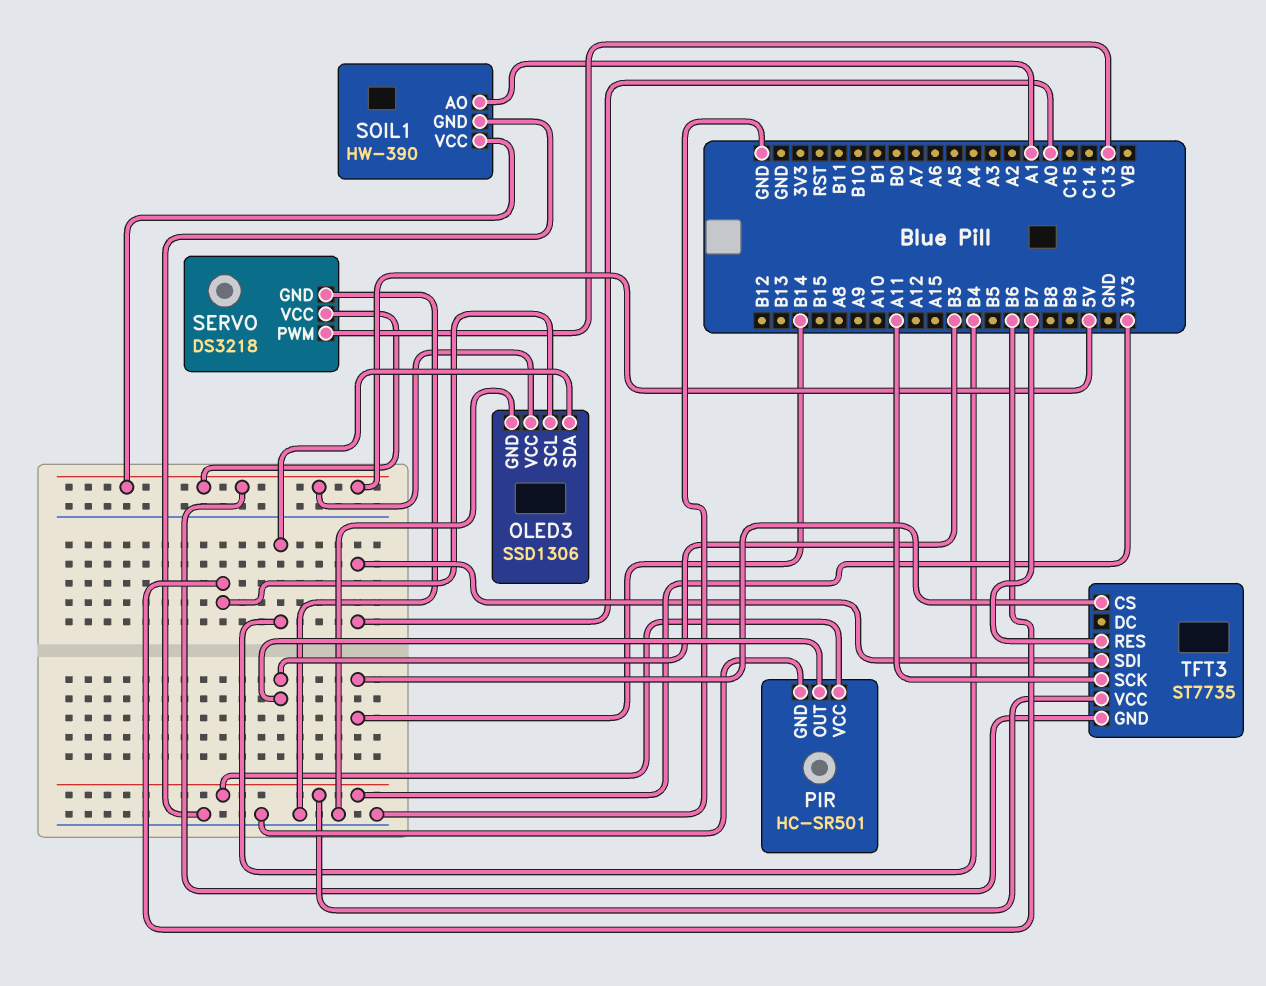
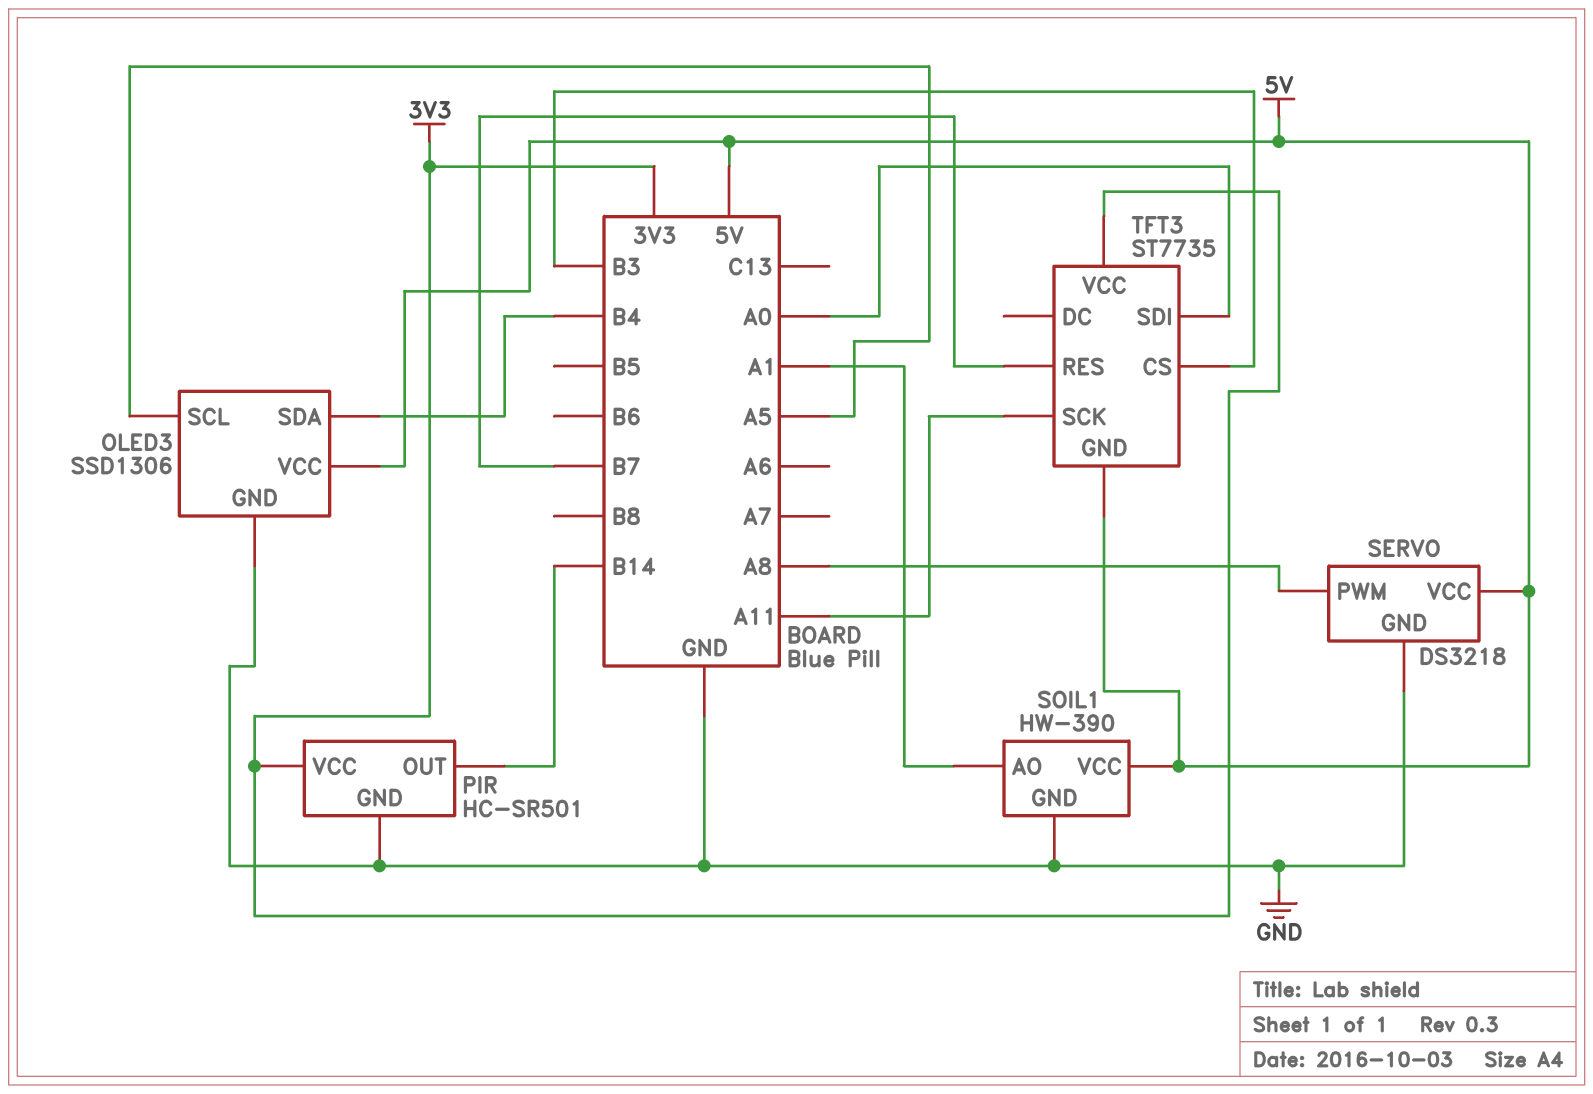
OLED3 pin SCL: B6 -> A5
PIR pin OUT: B3 -> B14
SERVO pin PWM: C13 -> A8
TFT3 pin CS: B14 -> B3

